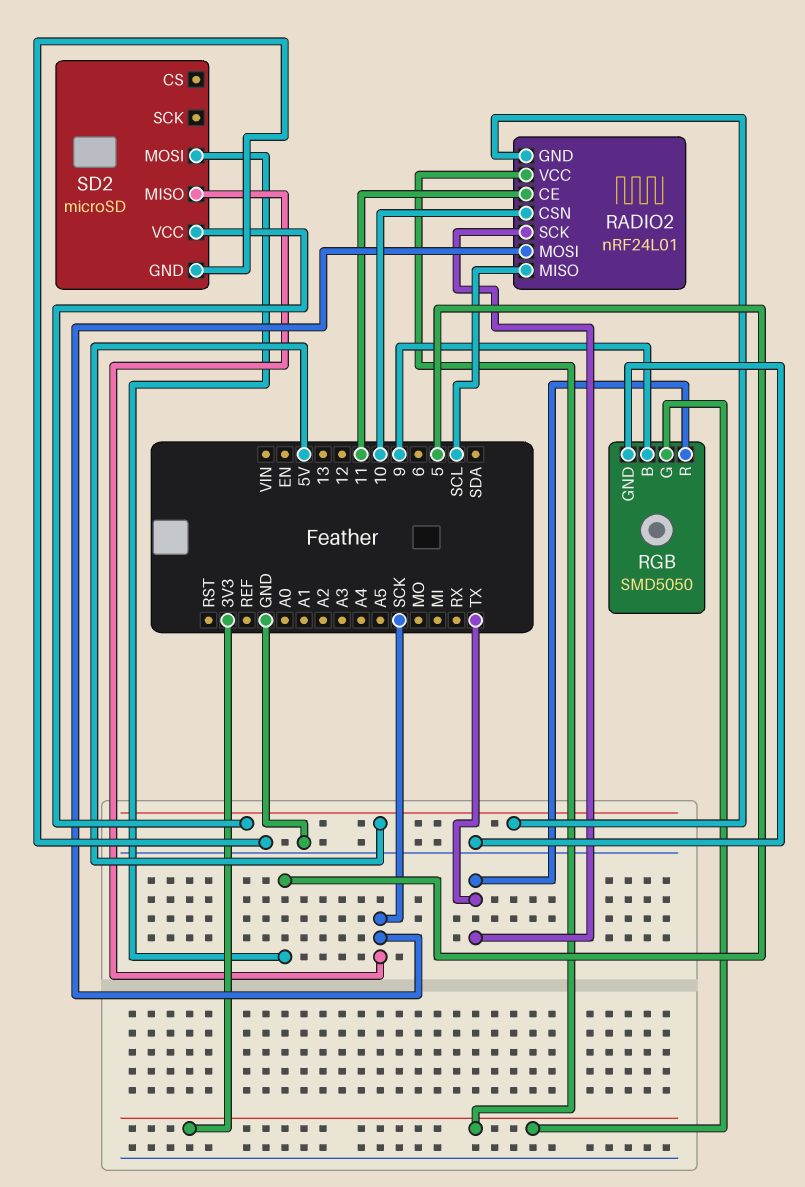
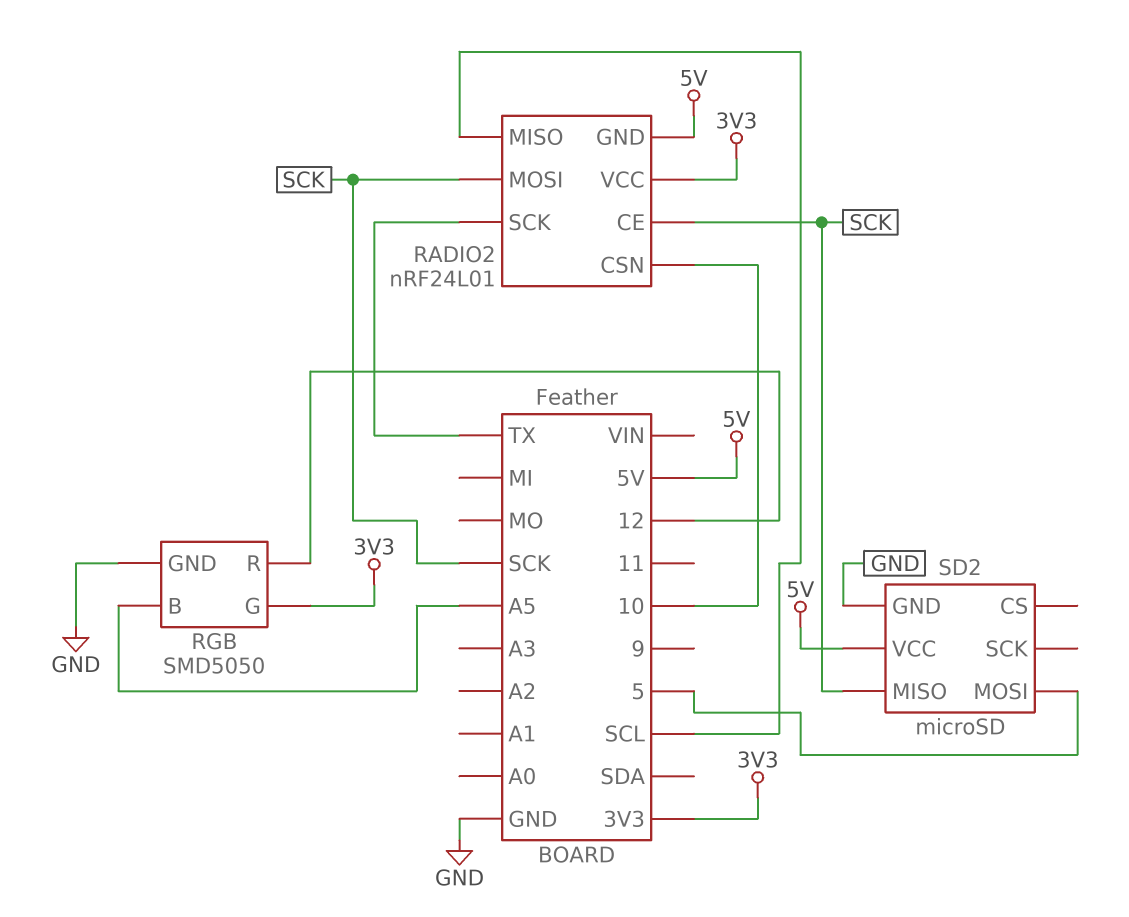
RADIO2 pin CE: 11 -> SCK
RGB pin B: 9 -> A5
RGB pin R: TX -> 12

